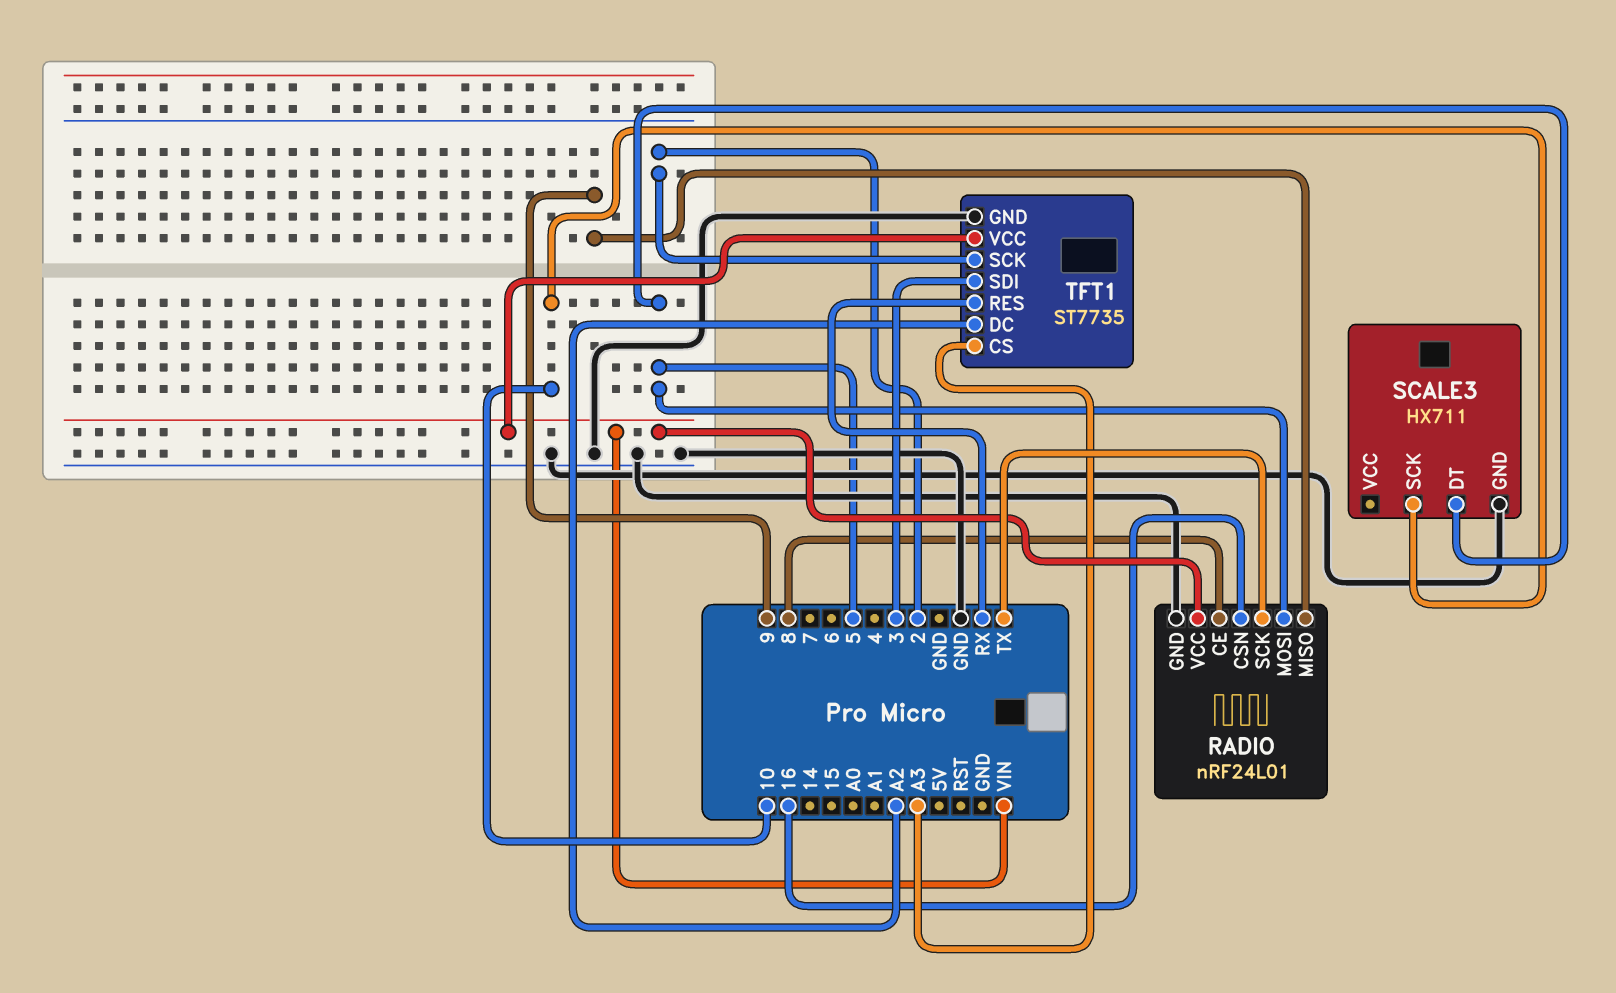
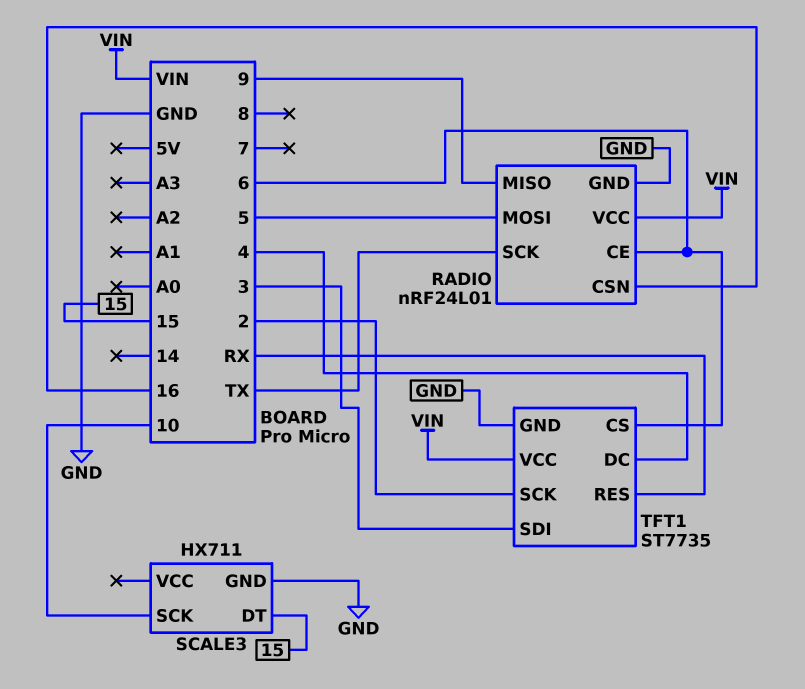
RADIO pin CE: 8 -> 6
SCALE3 pin DT: 5 -> 15
TFT1 pin CS: A3 -> 6
TFT1 pin DC: A2 -> 4

